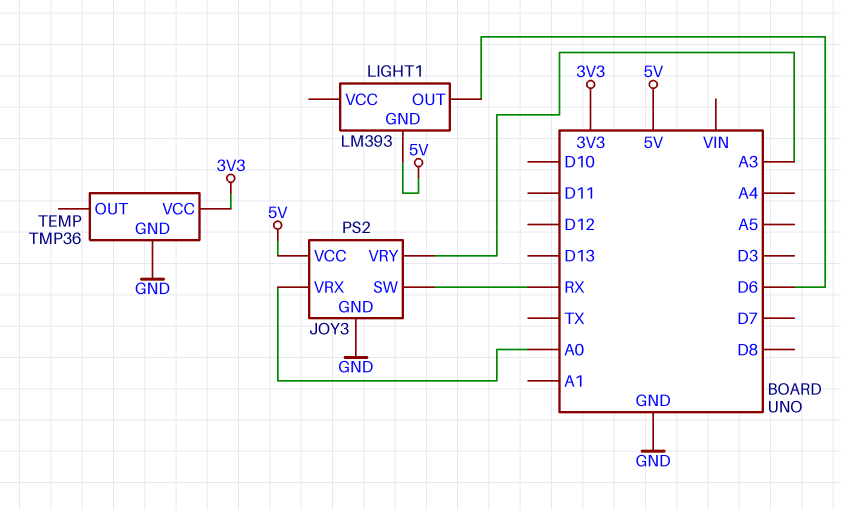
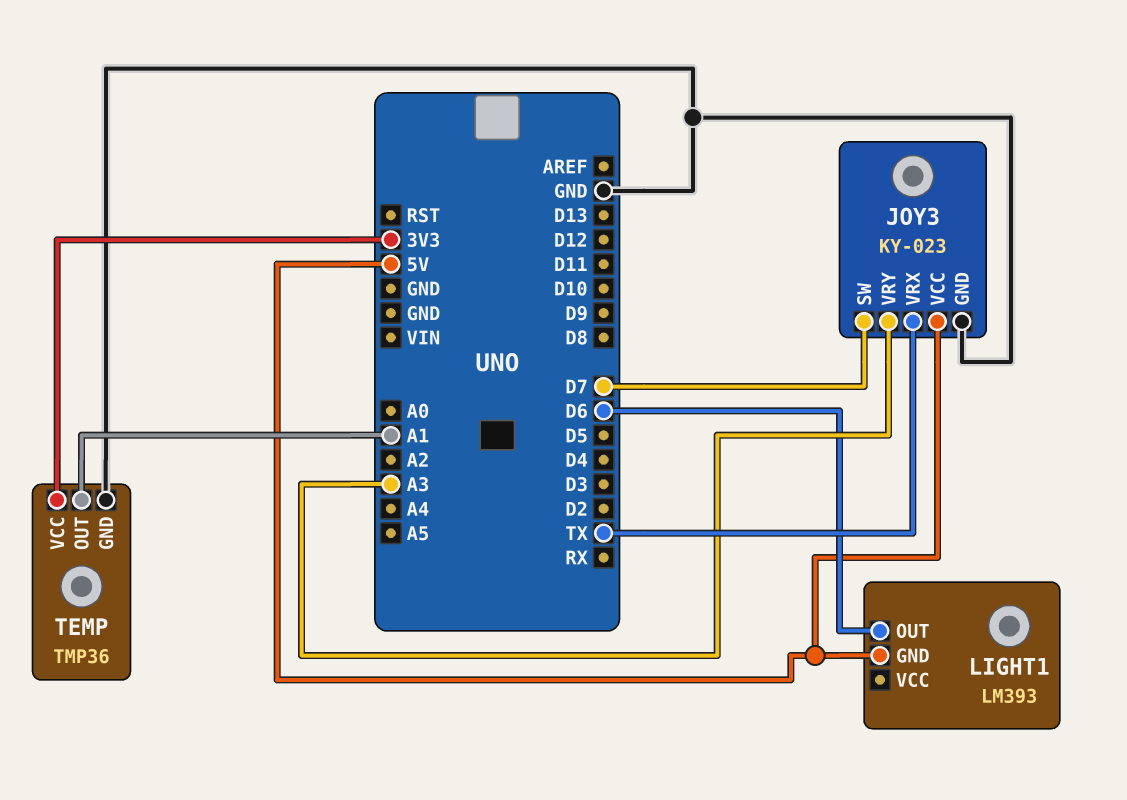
JOY3: PS2 -> KY-023
JOY3 pin SW: RX -> D7
JOY3 pin VRX: A0 -> TX
TEMP pin OUT: none -> A1

